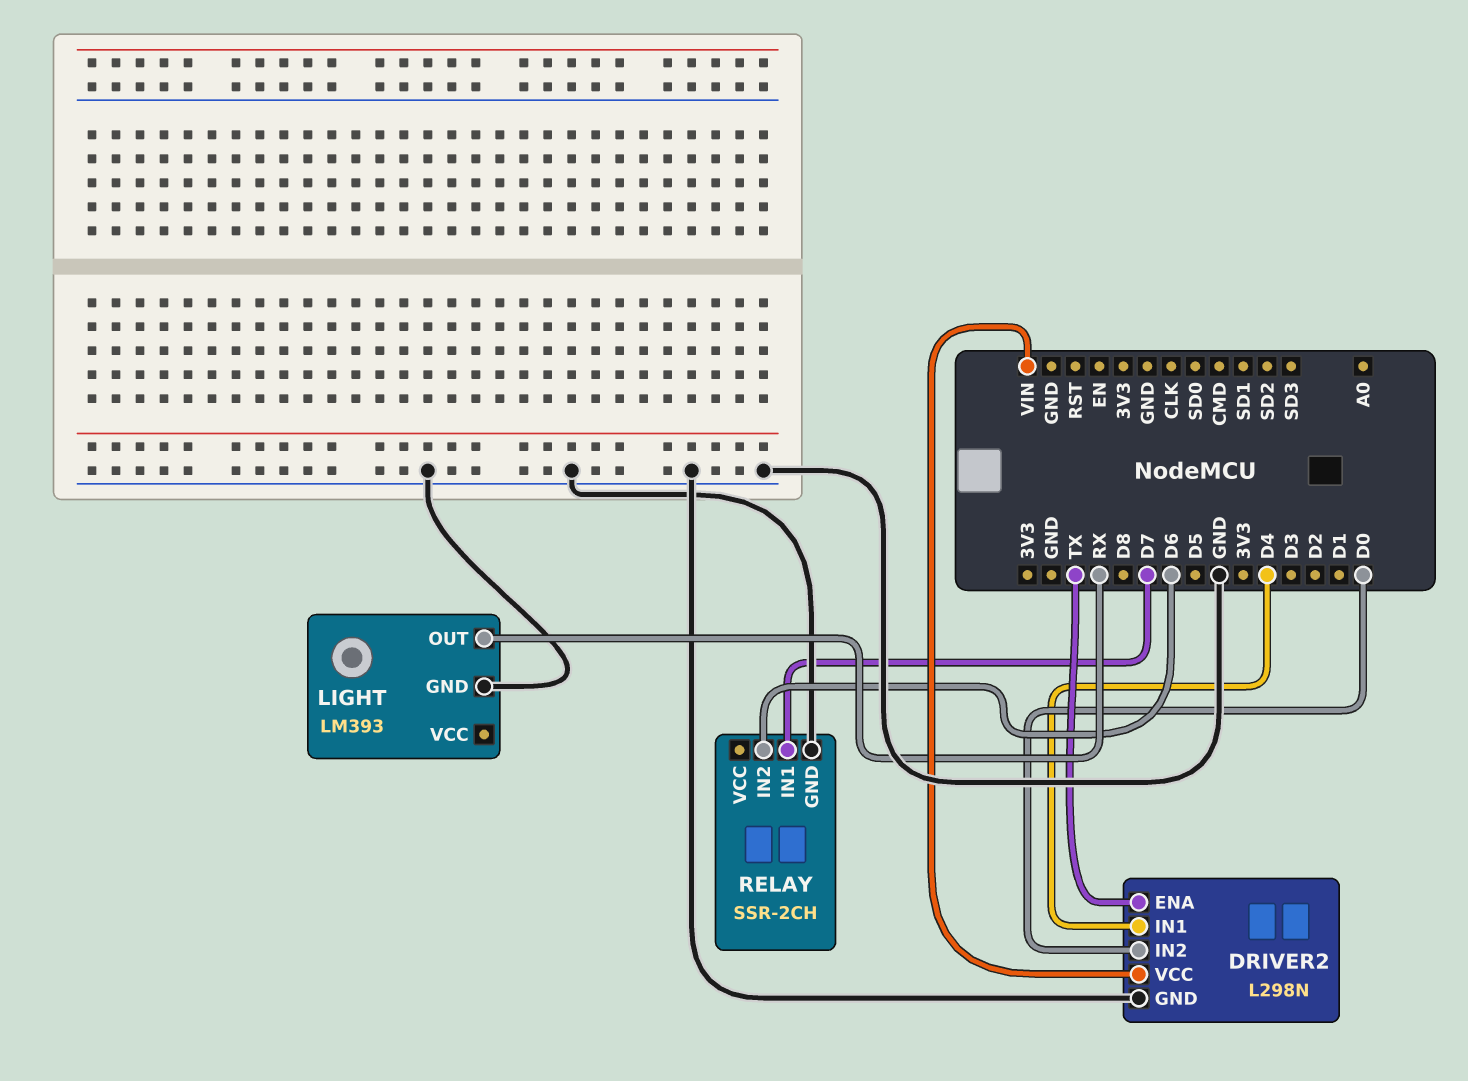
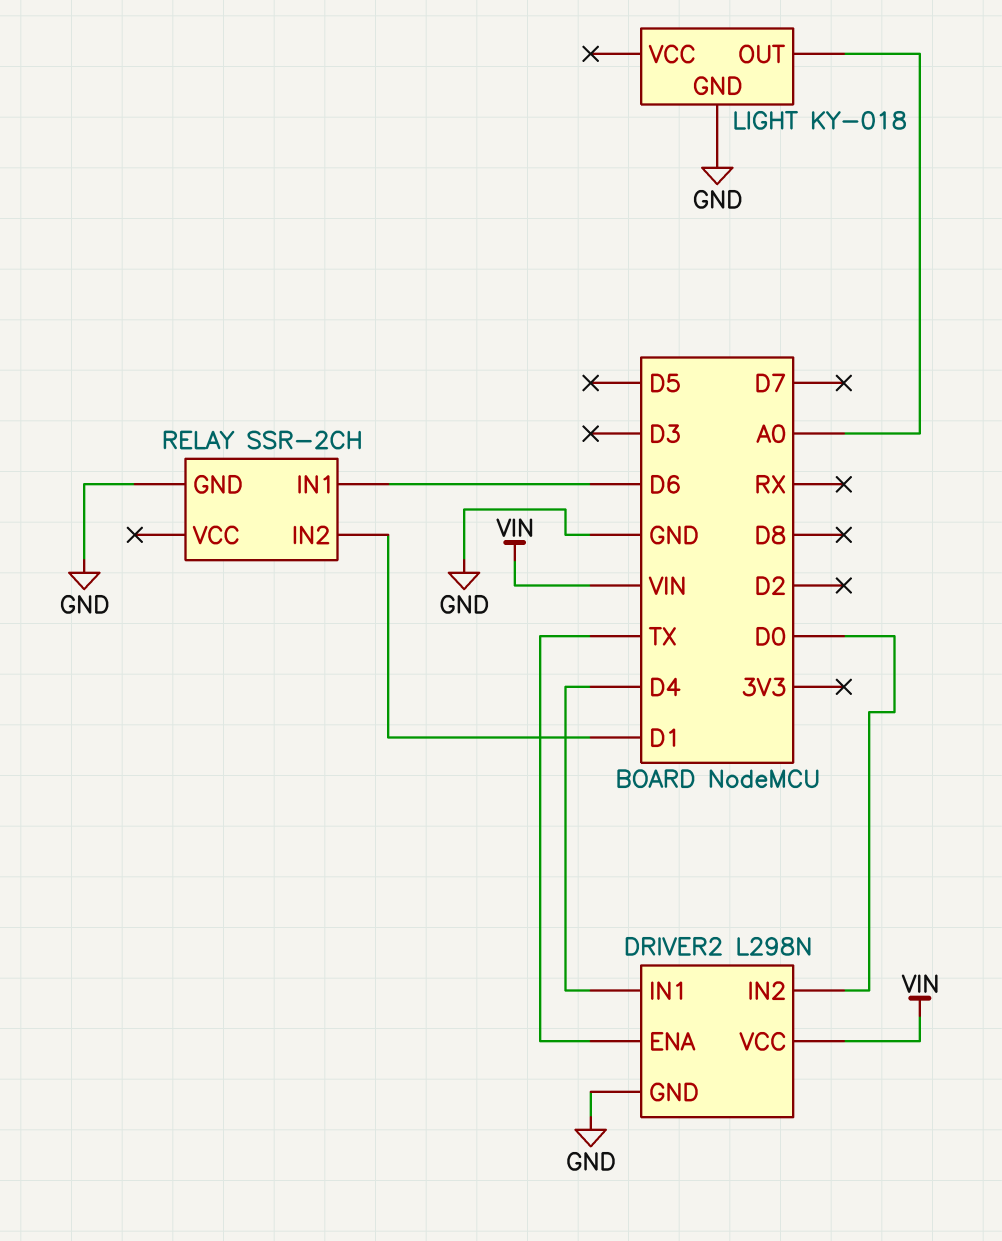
LIGHT: LM393 -> KY-018
LIGHT pin OUT: RX -> A0
RELAY pin IN1: D7 -> D6
RELAY pin IN2: D6 -> D1

